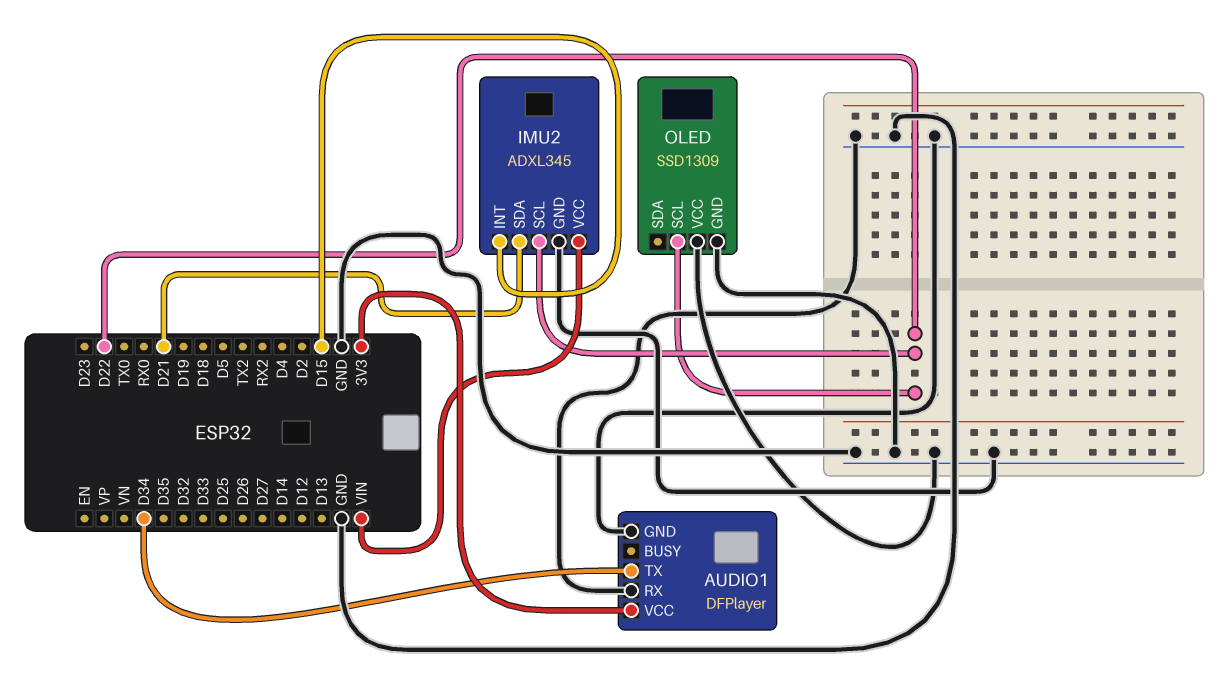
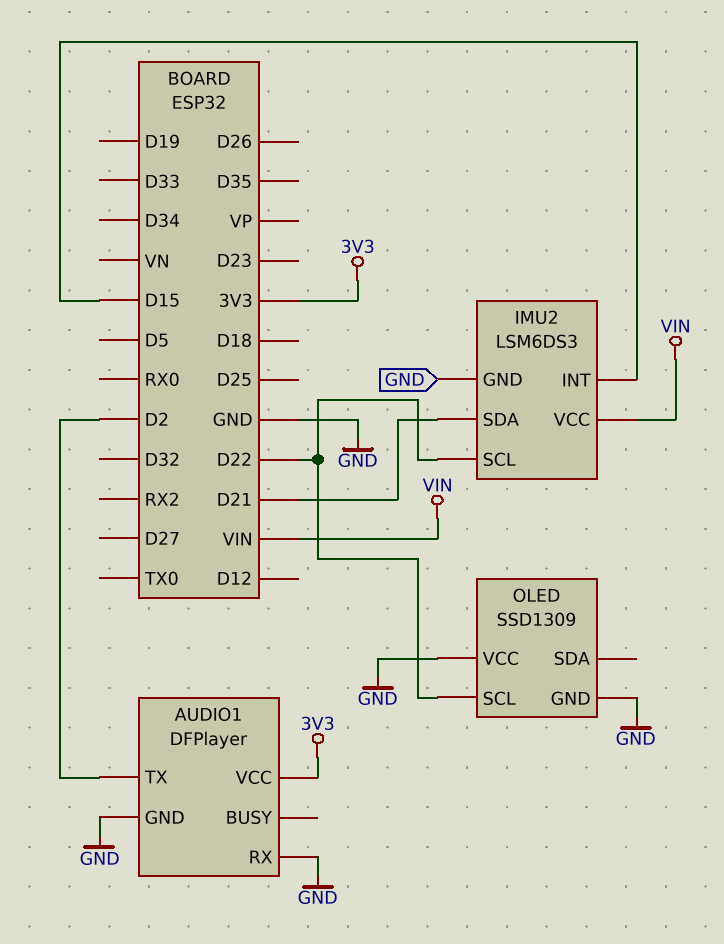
AUDIO1 pin TX: D34 -> D2
IMU2: ADXL345 -> LSM6DS3

